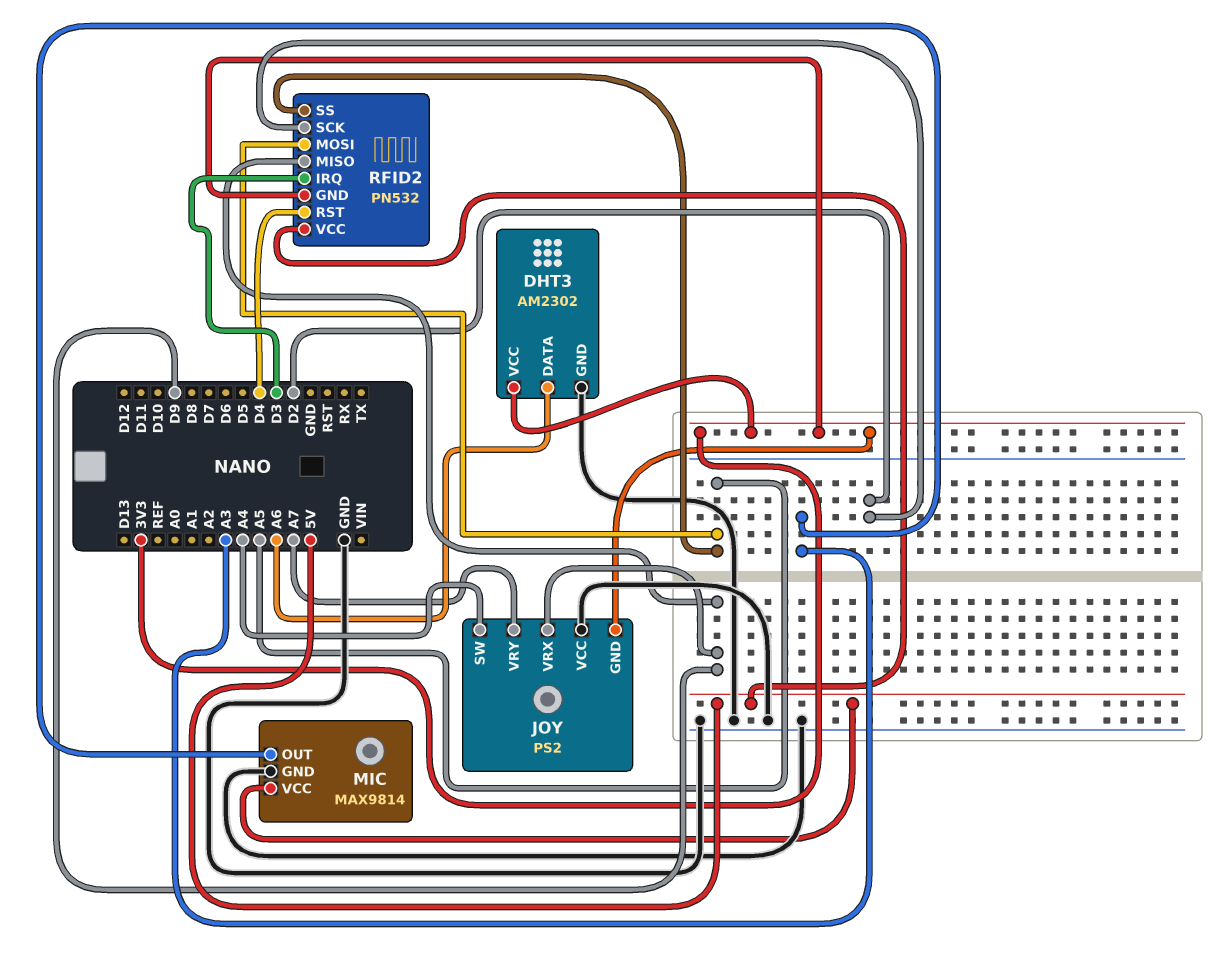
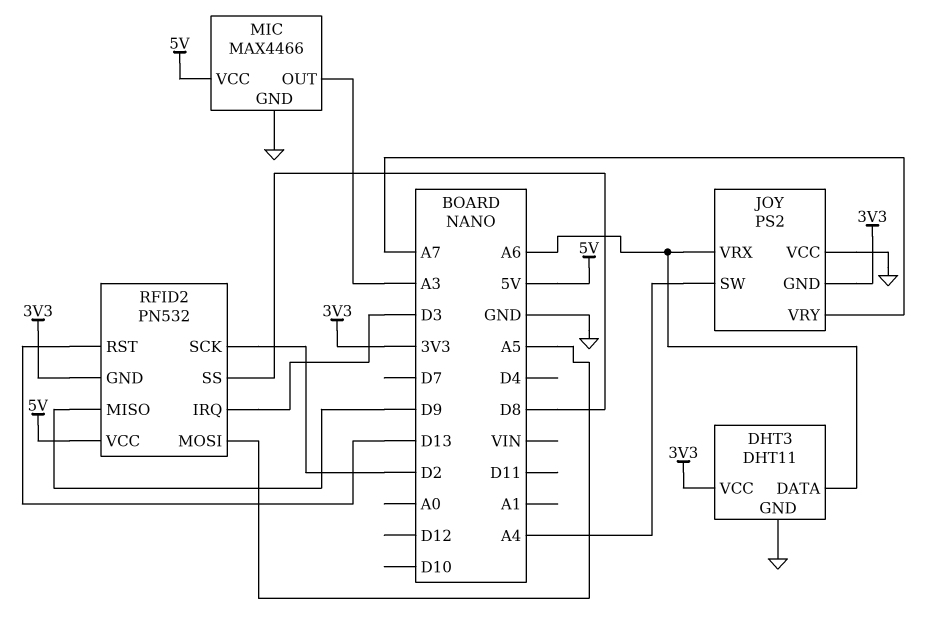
DHT3: AM2302 -> DHT11
JOY pin VRX: D9 -> A6
MIC: MAX9814 -> MAX4466
RFID2 pin RST: D4 -> D13
RFID2 pin SS: A5 -> D8

